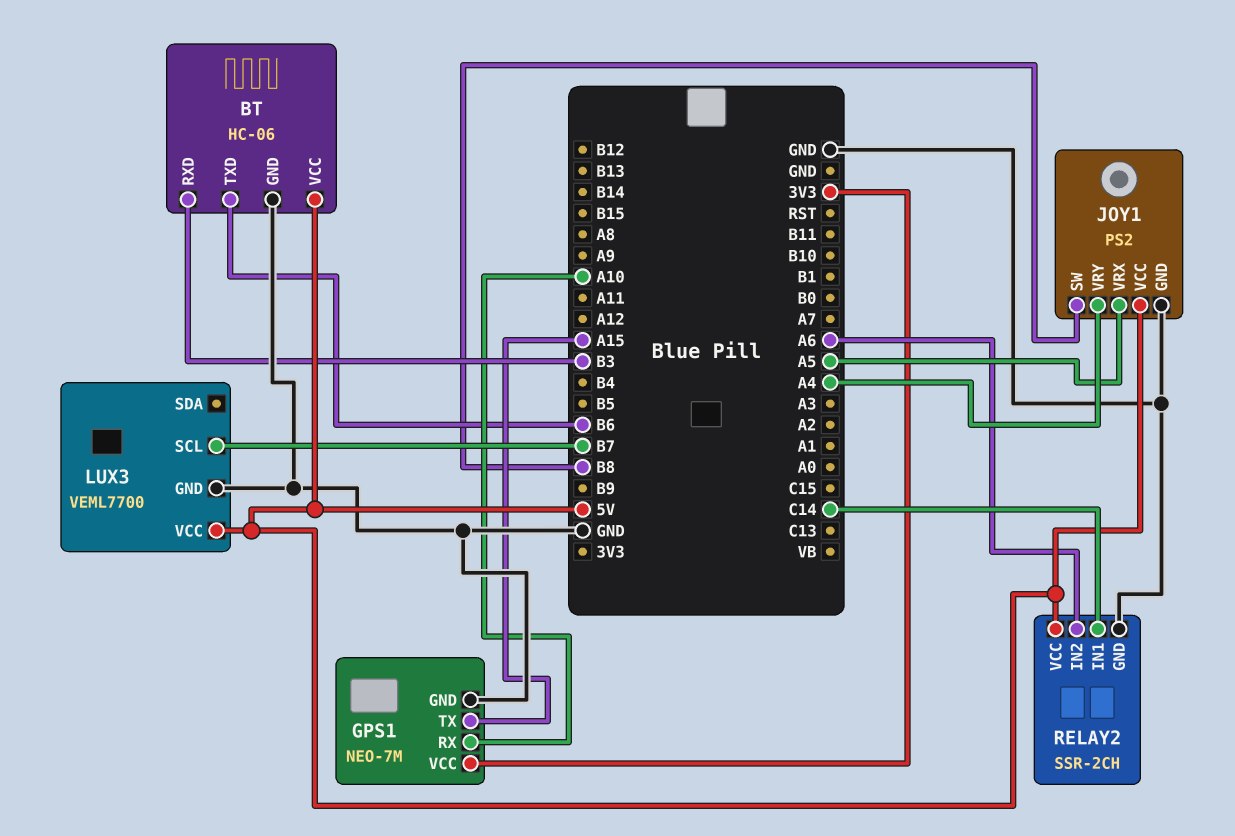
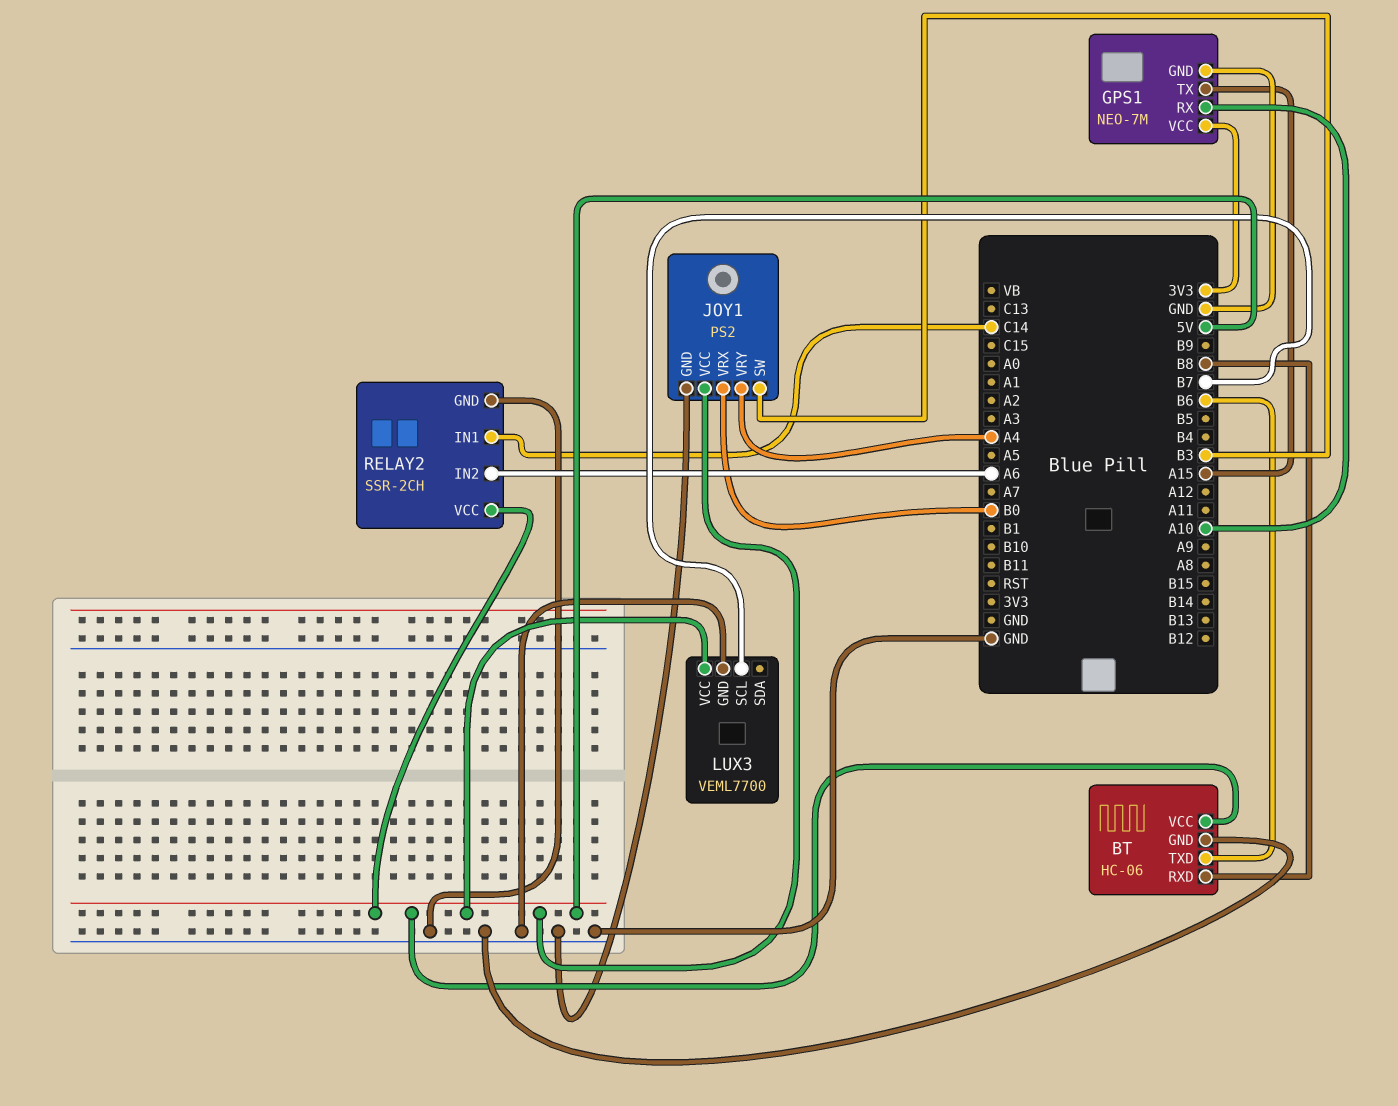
BT pin RXD: B3 -> B8
JOY1 pin SW: B8 -> B3
JOY1 pin VRX: A5 -> B0

